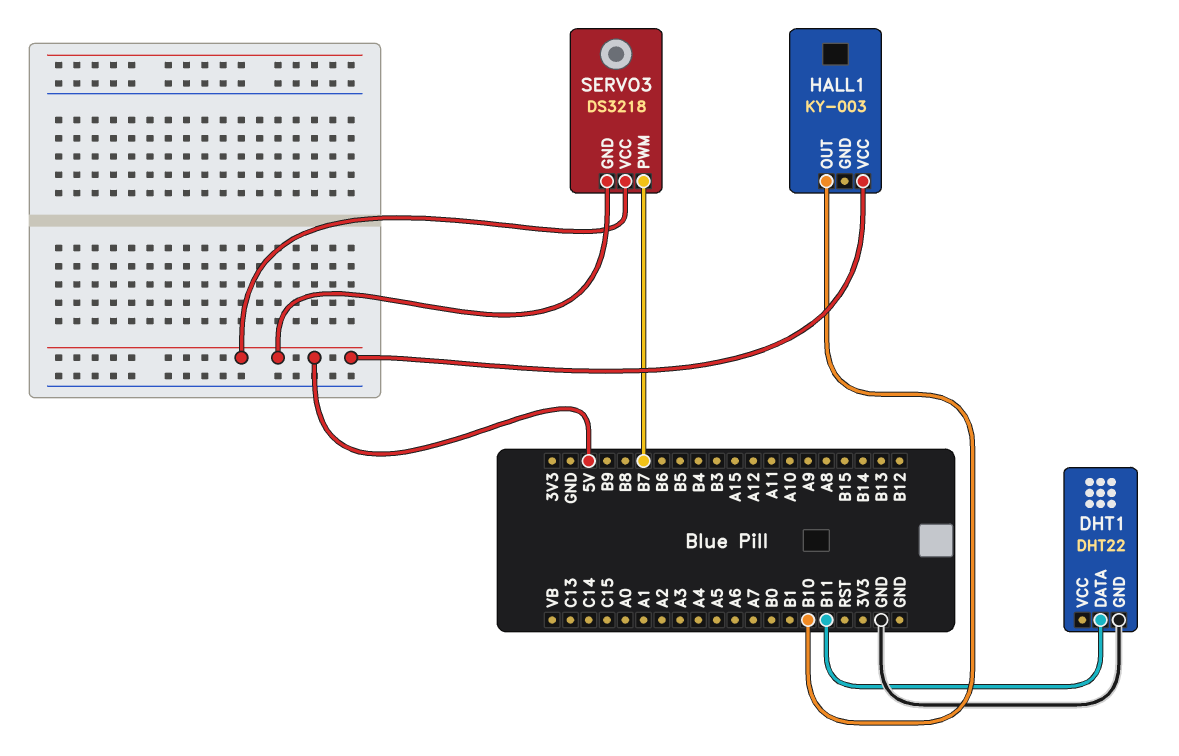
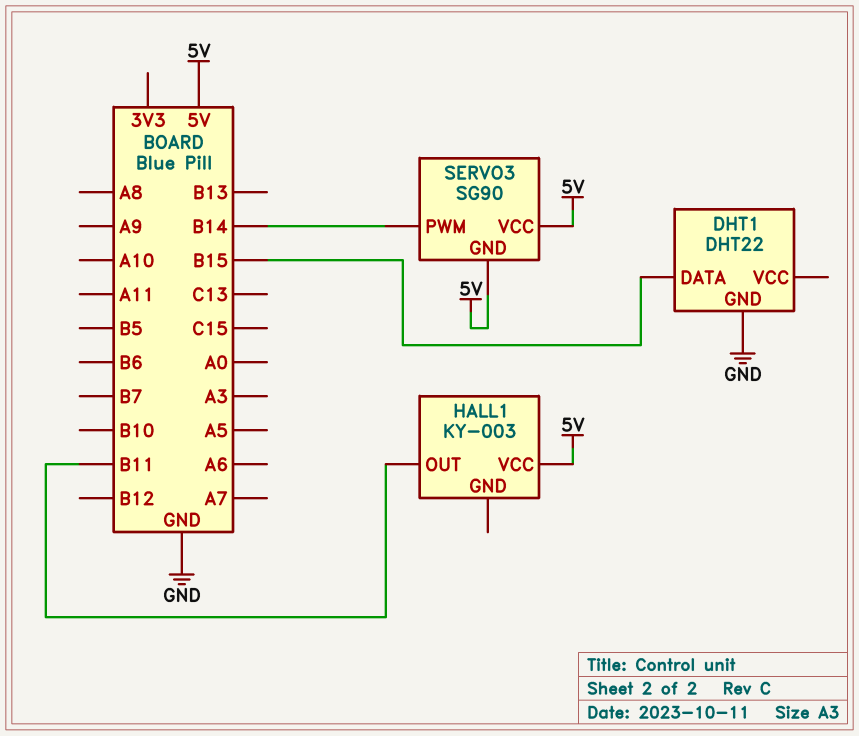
DHT1 pin DATA: B11 -> B15
HALL1 pin OUT: B10 -> B11
SERVO3: DS3218 -> SG90
SERVO3 pin PWM: B7 -> B14

